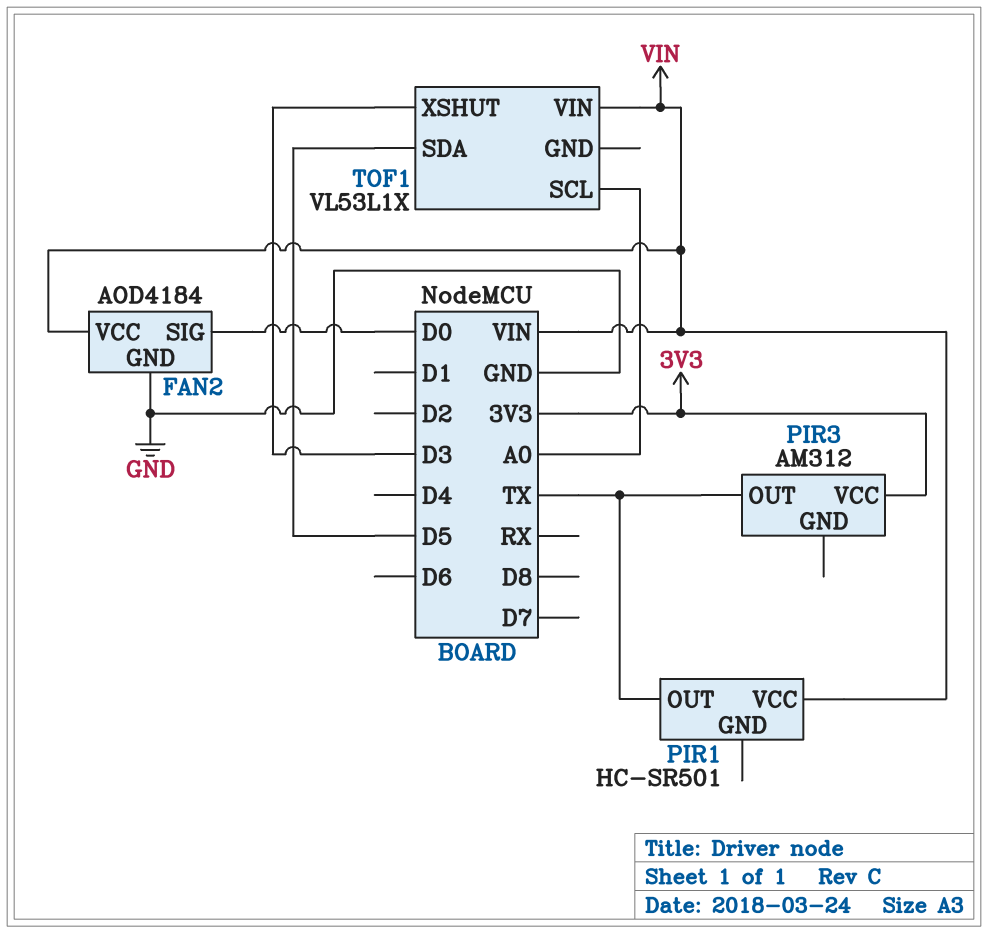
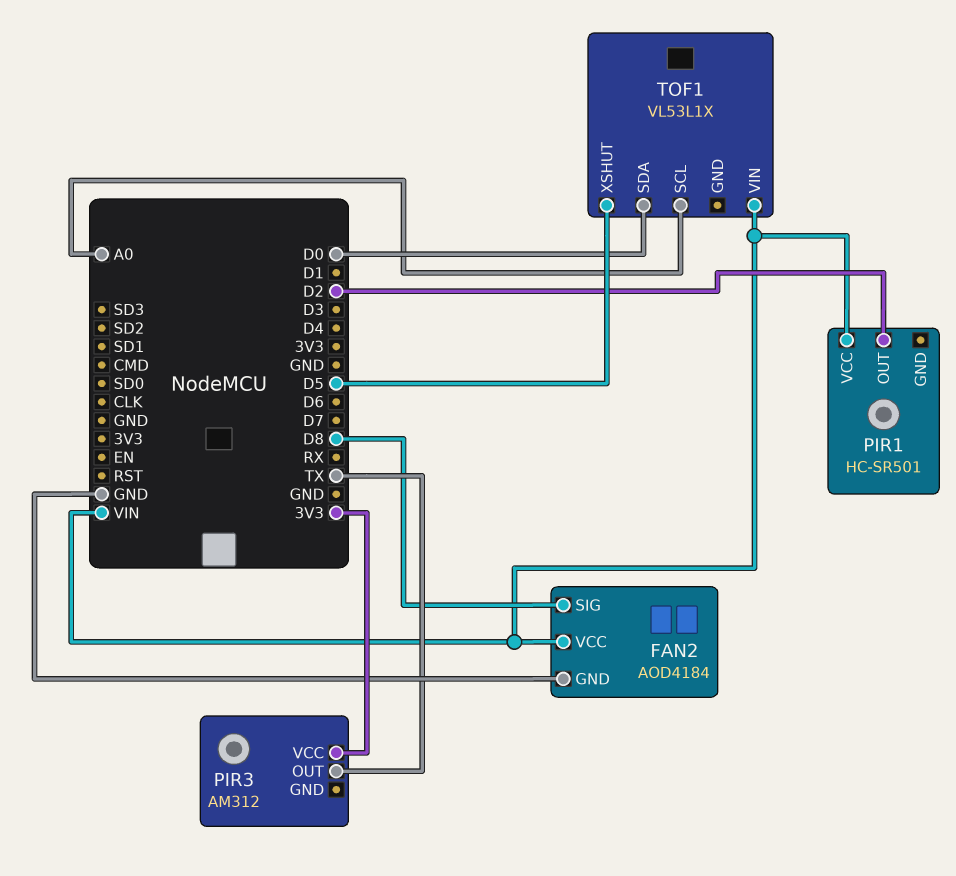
FAN2 pin SIG: D0 -> D8
PIR1 pin OUT: TX -> D2
TOF1 pin SDA: D5 -> D0
TOF1 pin XSHUT: D3 -> D5

